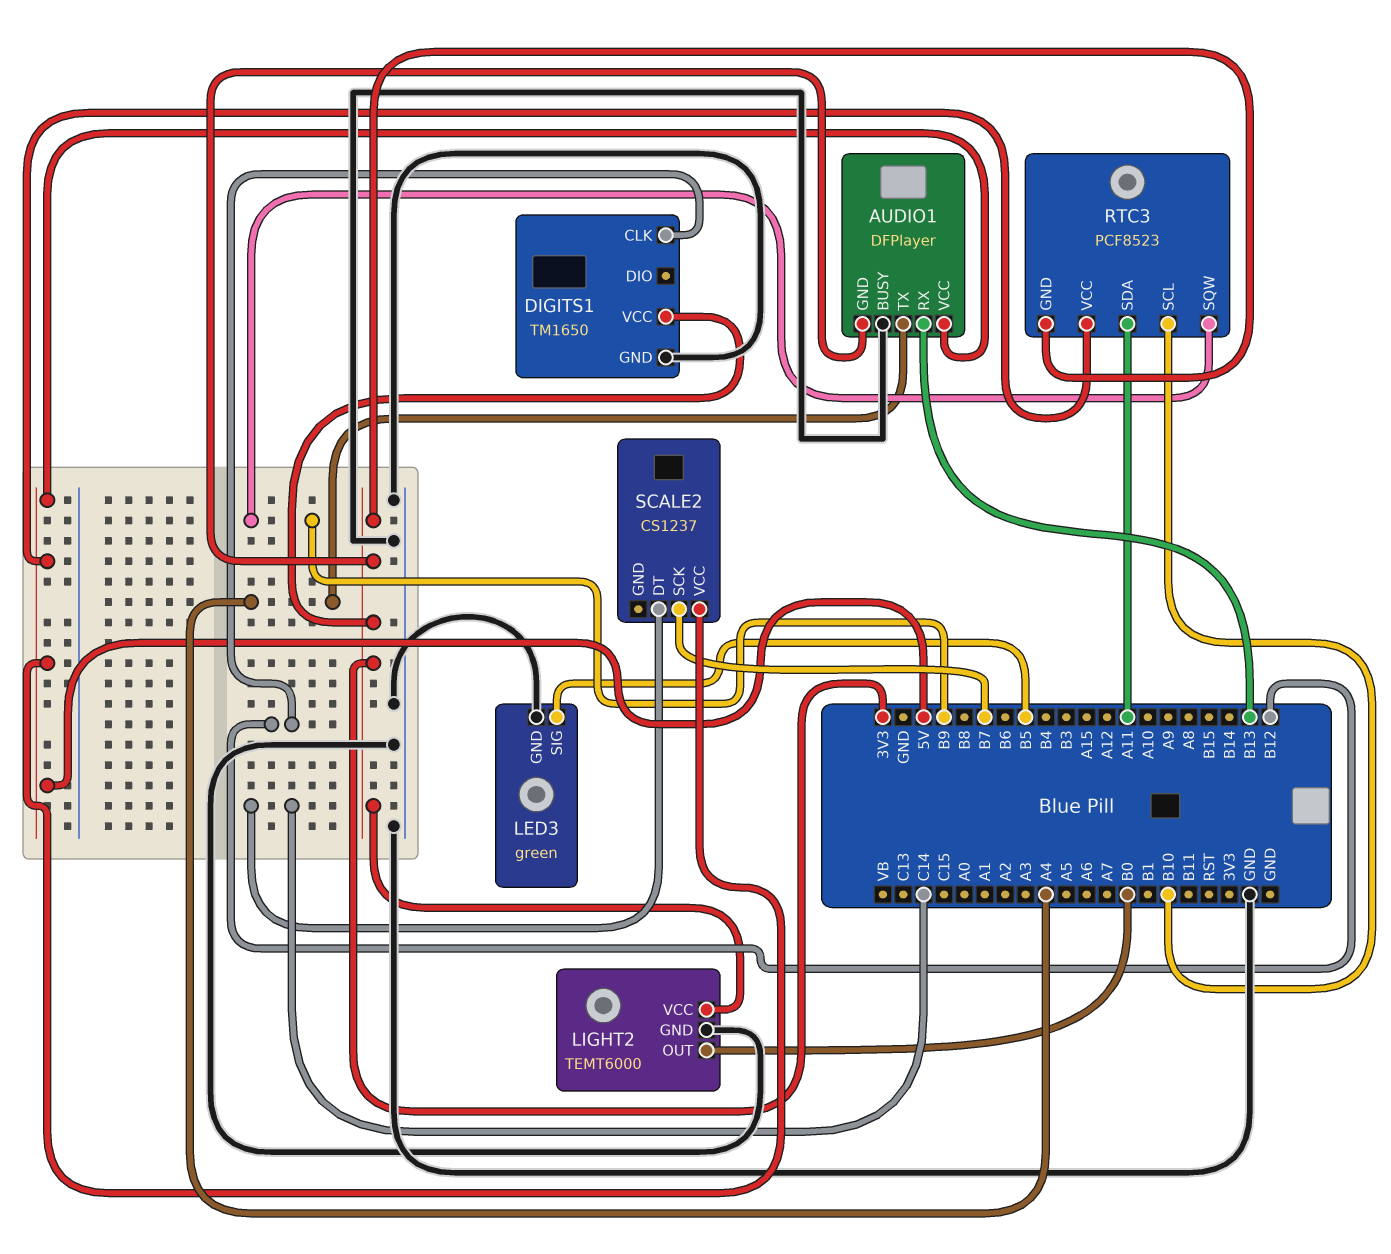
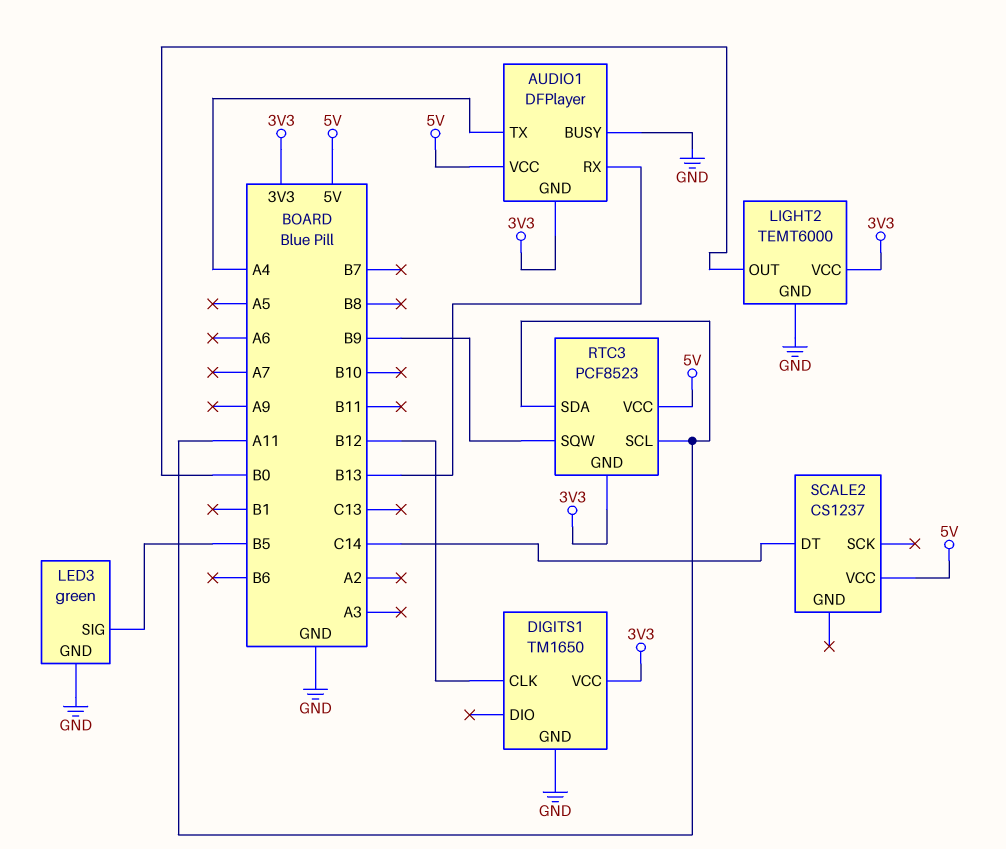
RTC3 pin SCL: B10 -> A11
SCALE2 pin SCK: B7 -> none

